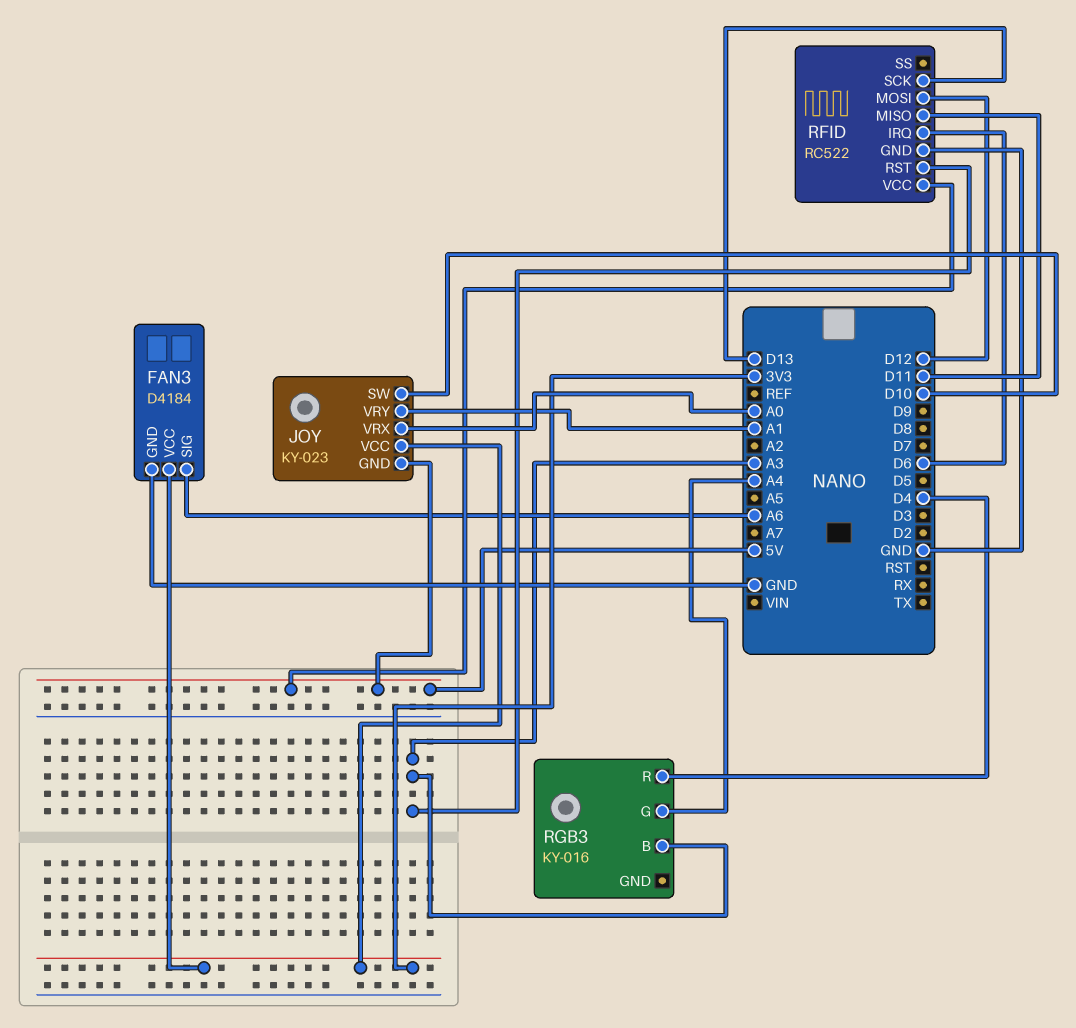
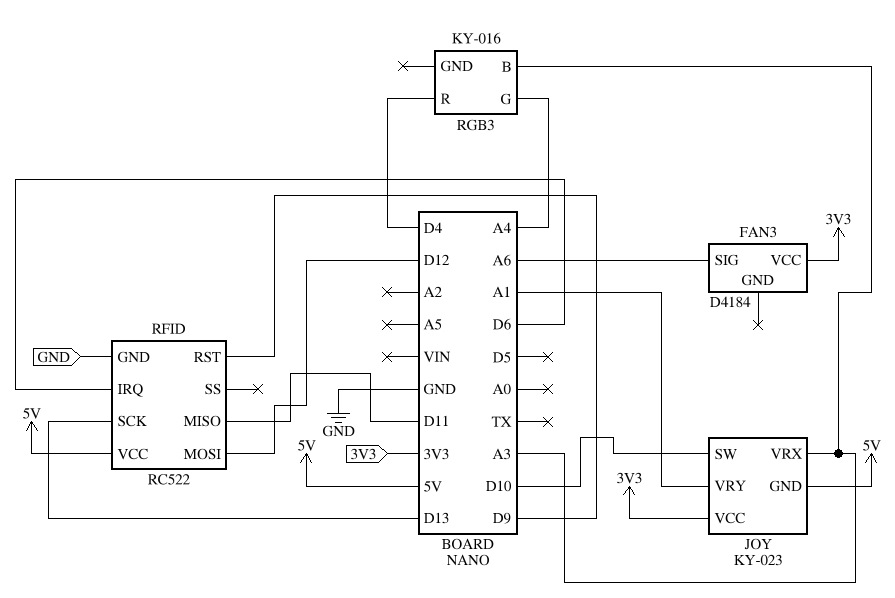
FAN3 pin GND: GND -> none
JOY pin VRX: A0 -> A3
RFID pin RST: A3 -> D9

